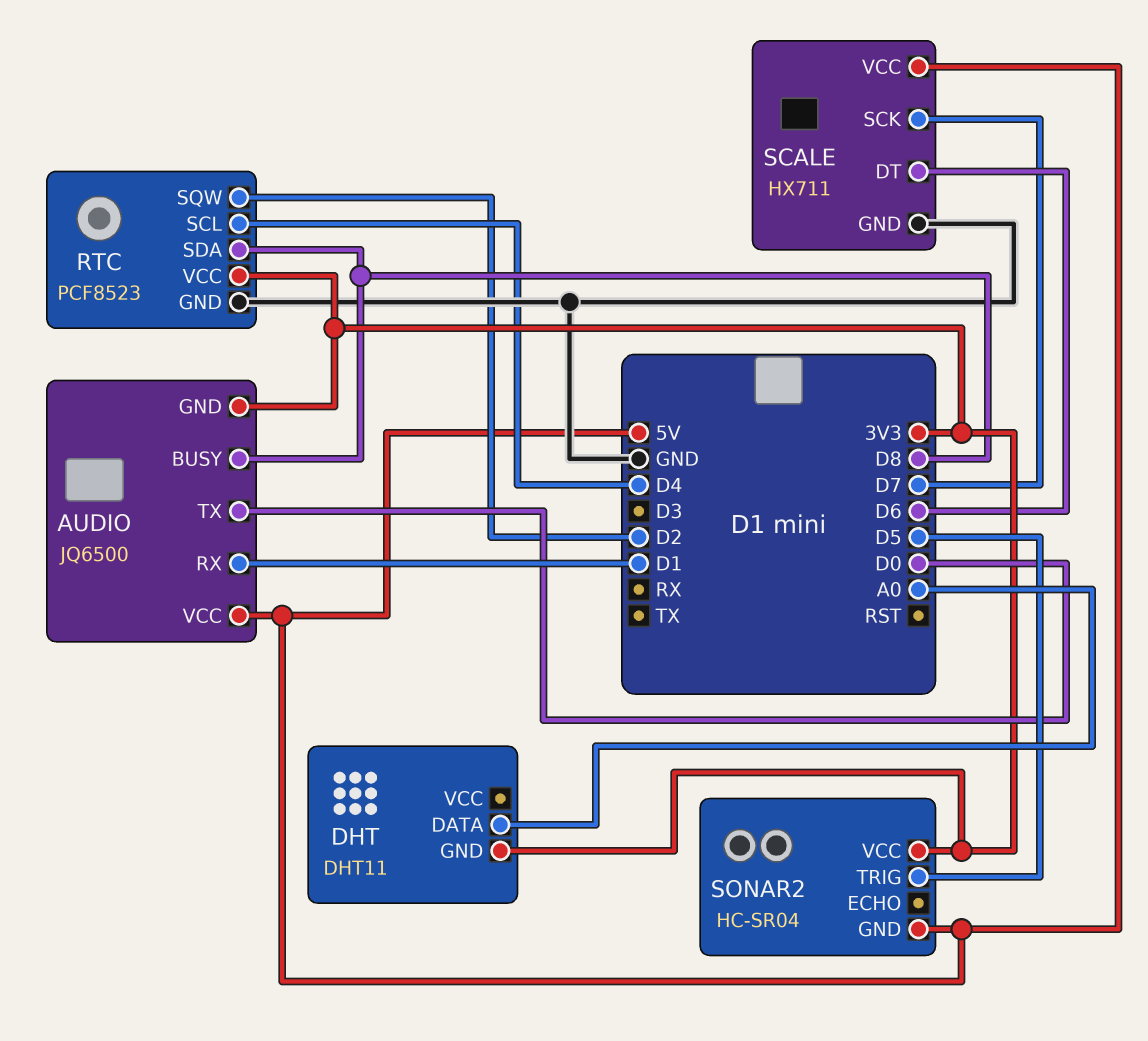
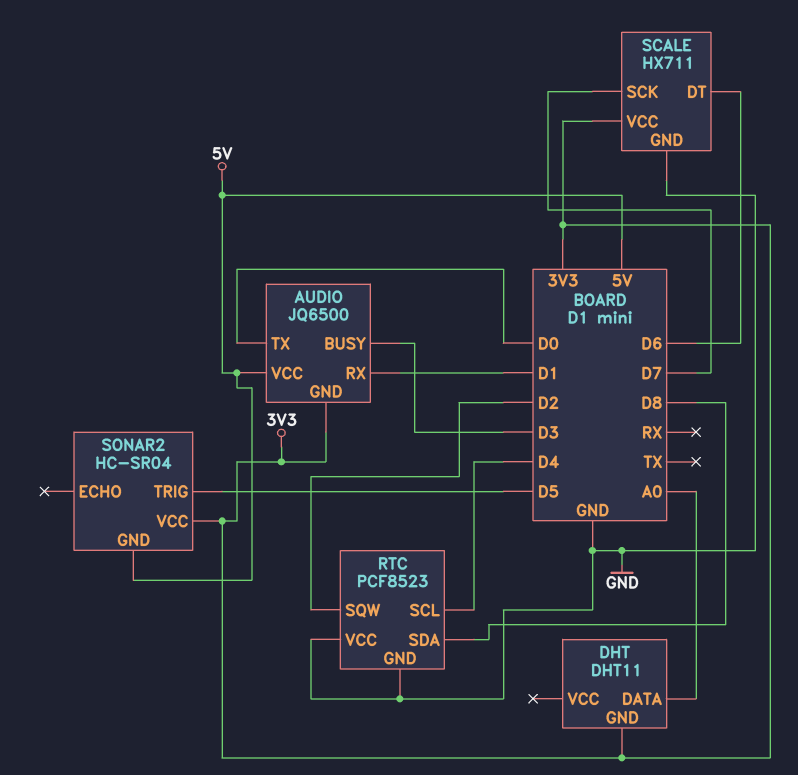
AUDIO pin BUSY: D8 -> D3
RTC pin VCC: 3V3 -> GND
SCALE pin VCC: 5V -> 3V3

